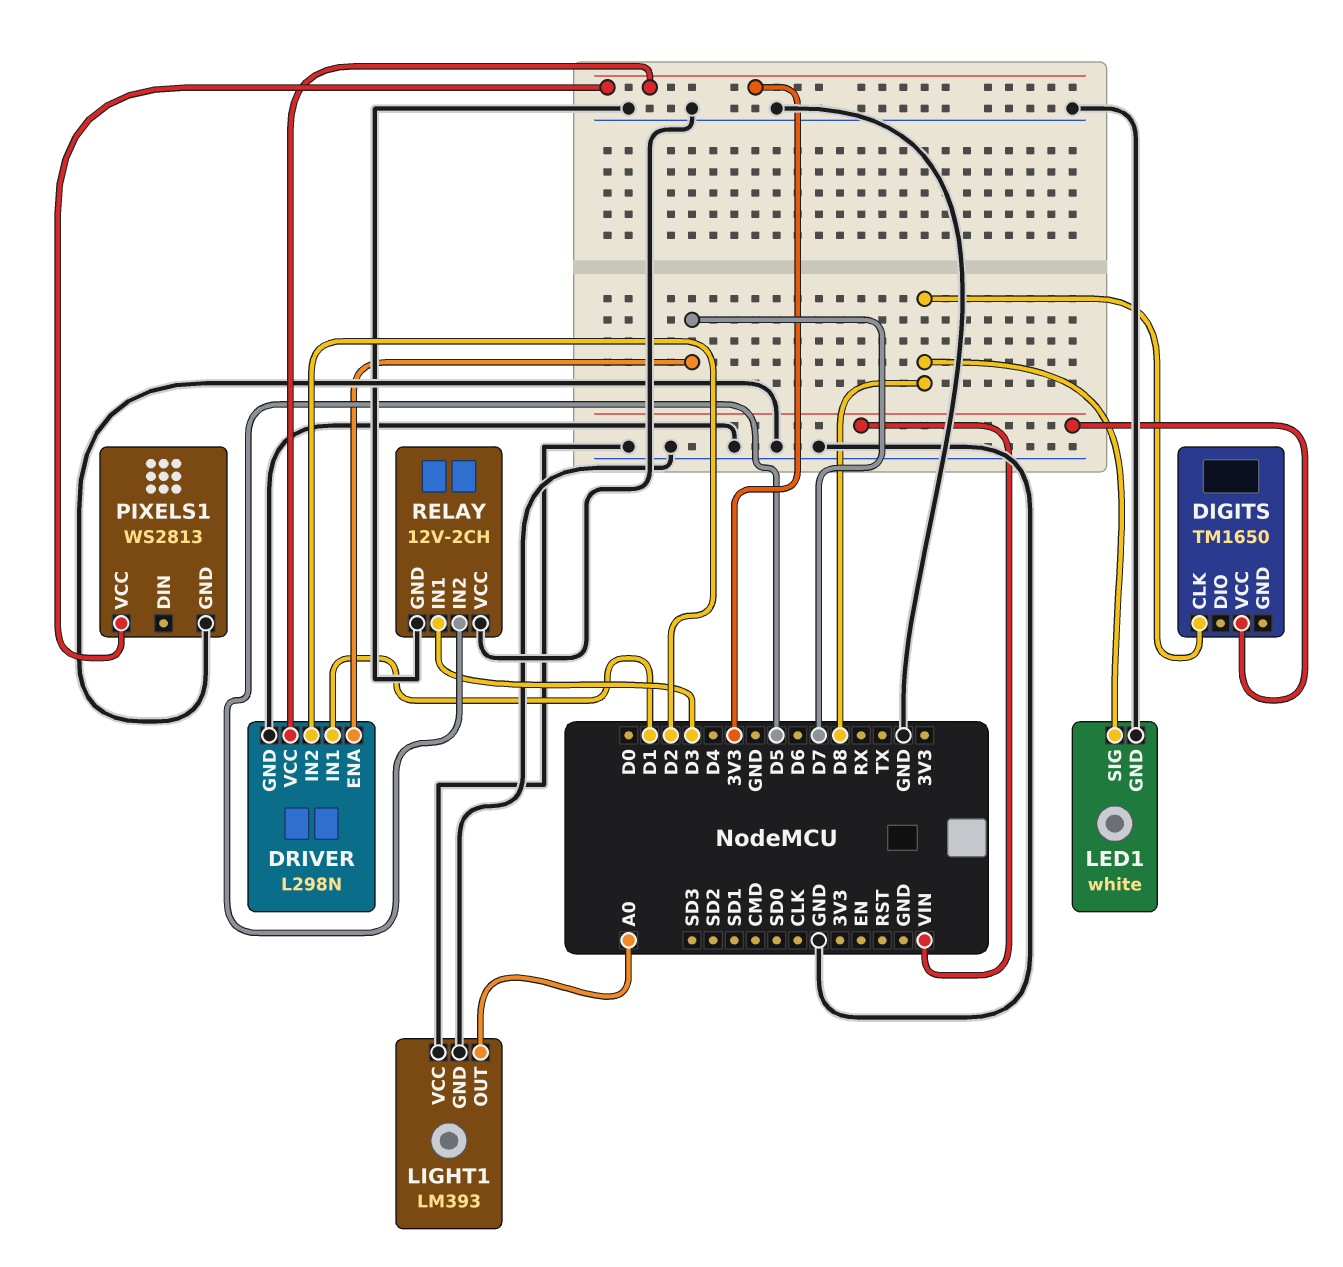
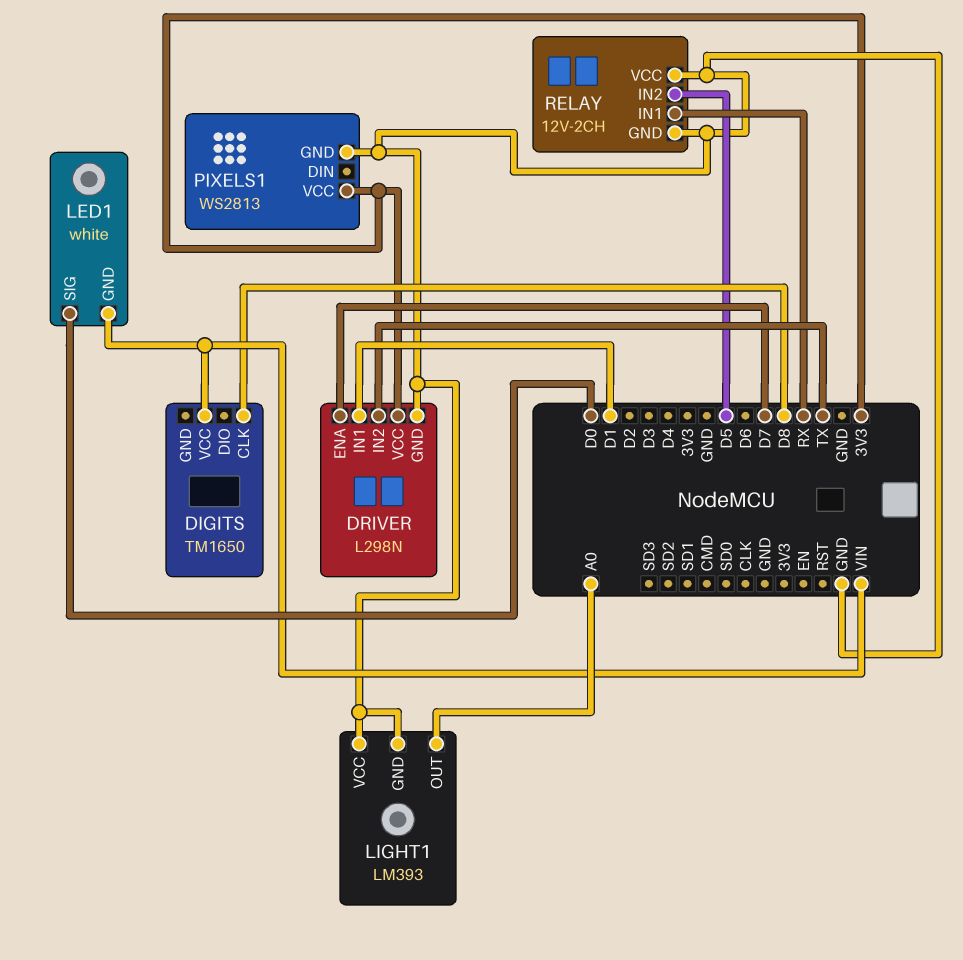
DRIVER pin IN2: D2 -> TX
LED1 pin GND: GND -> VIN
LED1 pin SIG: D8 -> D0
RELAY pin IN1: D3 -> RX

